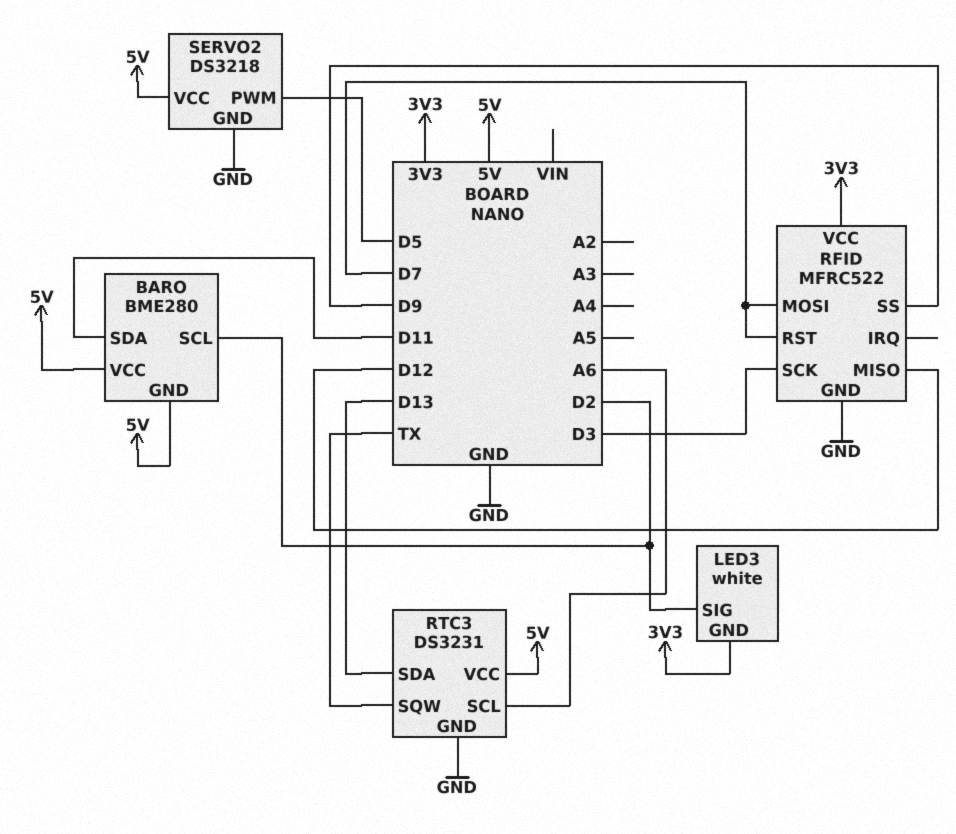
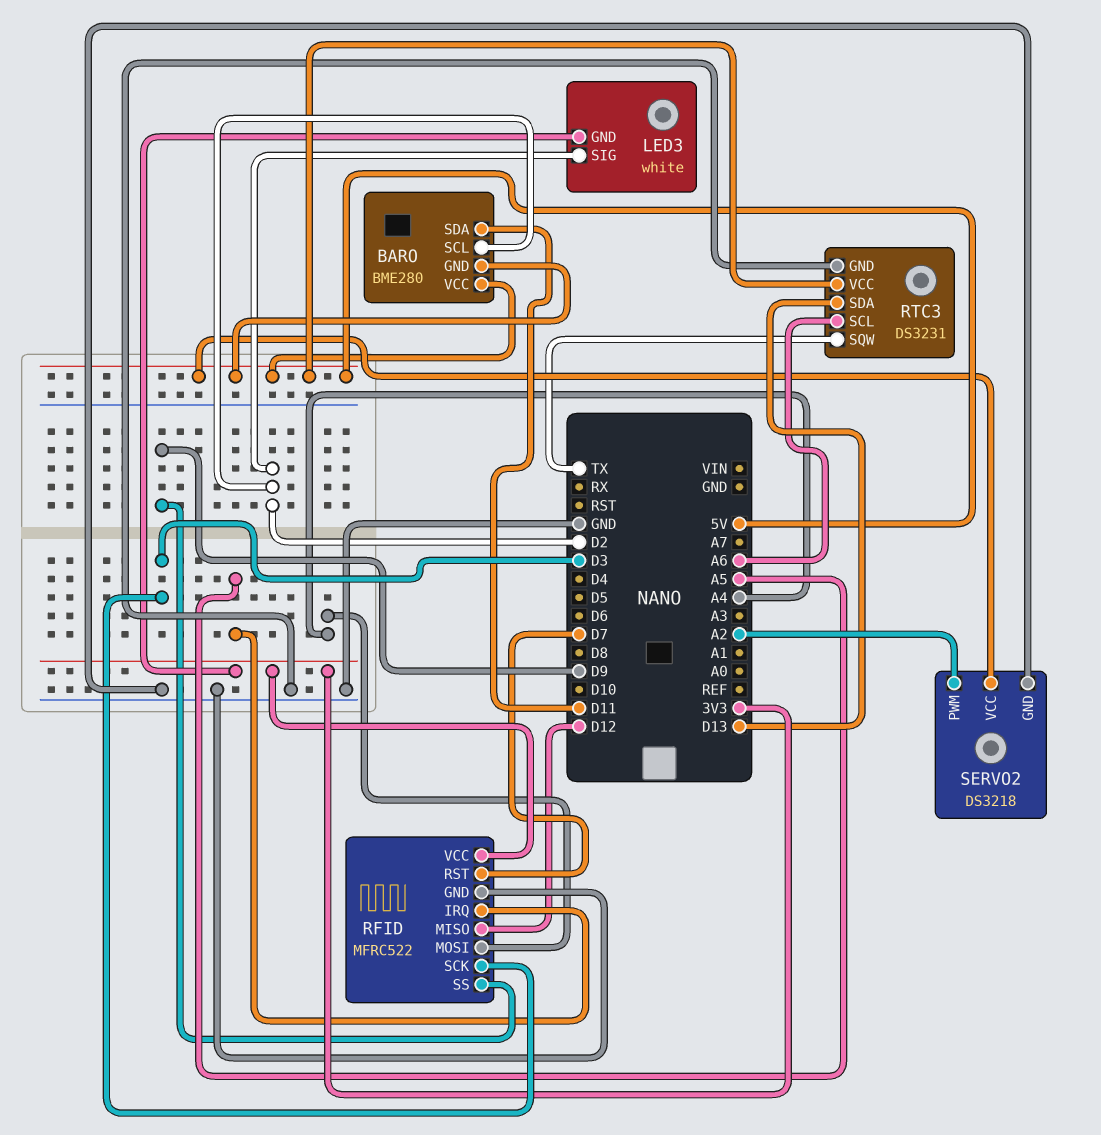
RFID pin IRQ: none -> A5
RFID pin MOSI: D7 -> A4
SERVO2 pin PWM: D5 -> A2

